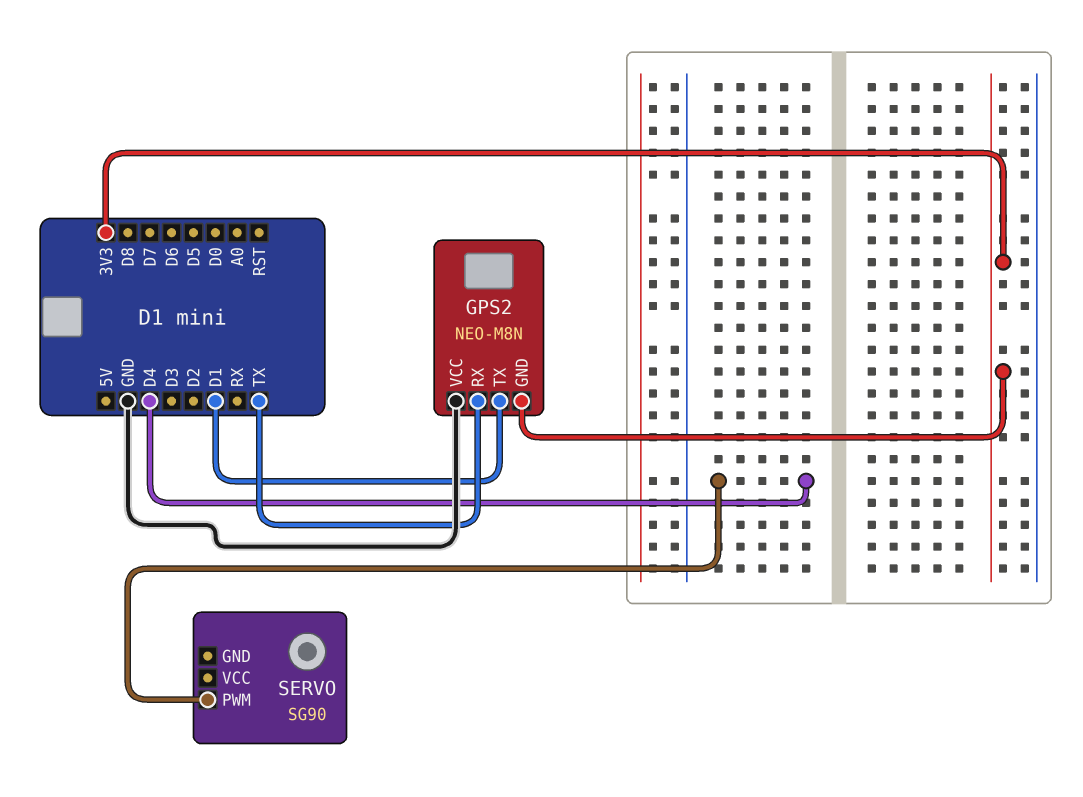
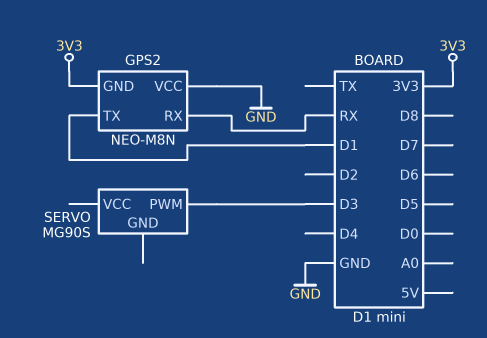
GPS2 pin RX: TX -> RX
SERVO: SG90 -> MG90S
SERVO pin PWM: D4 -> D3

